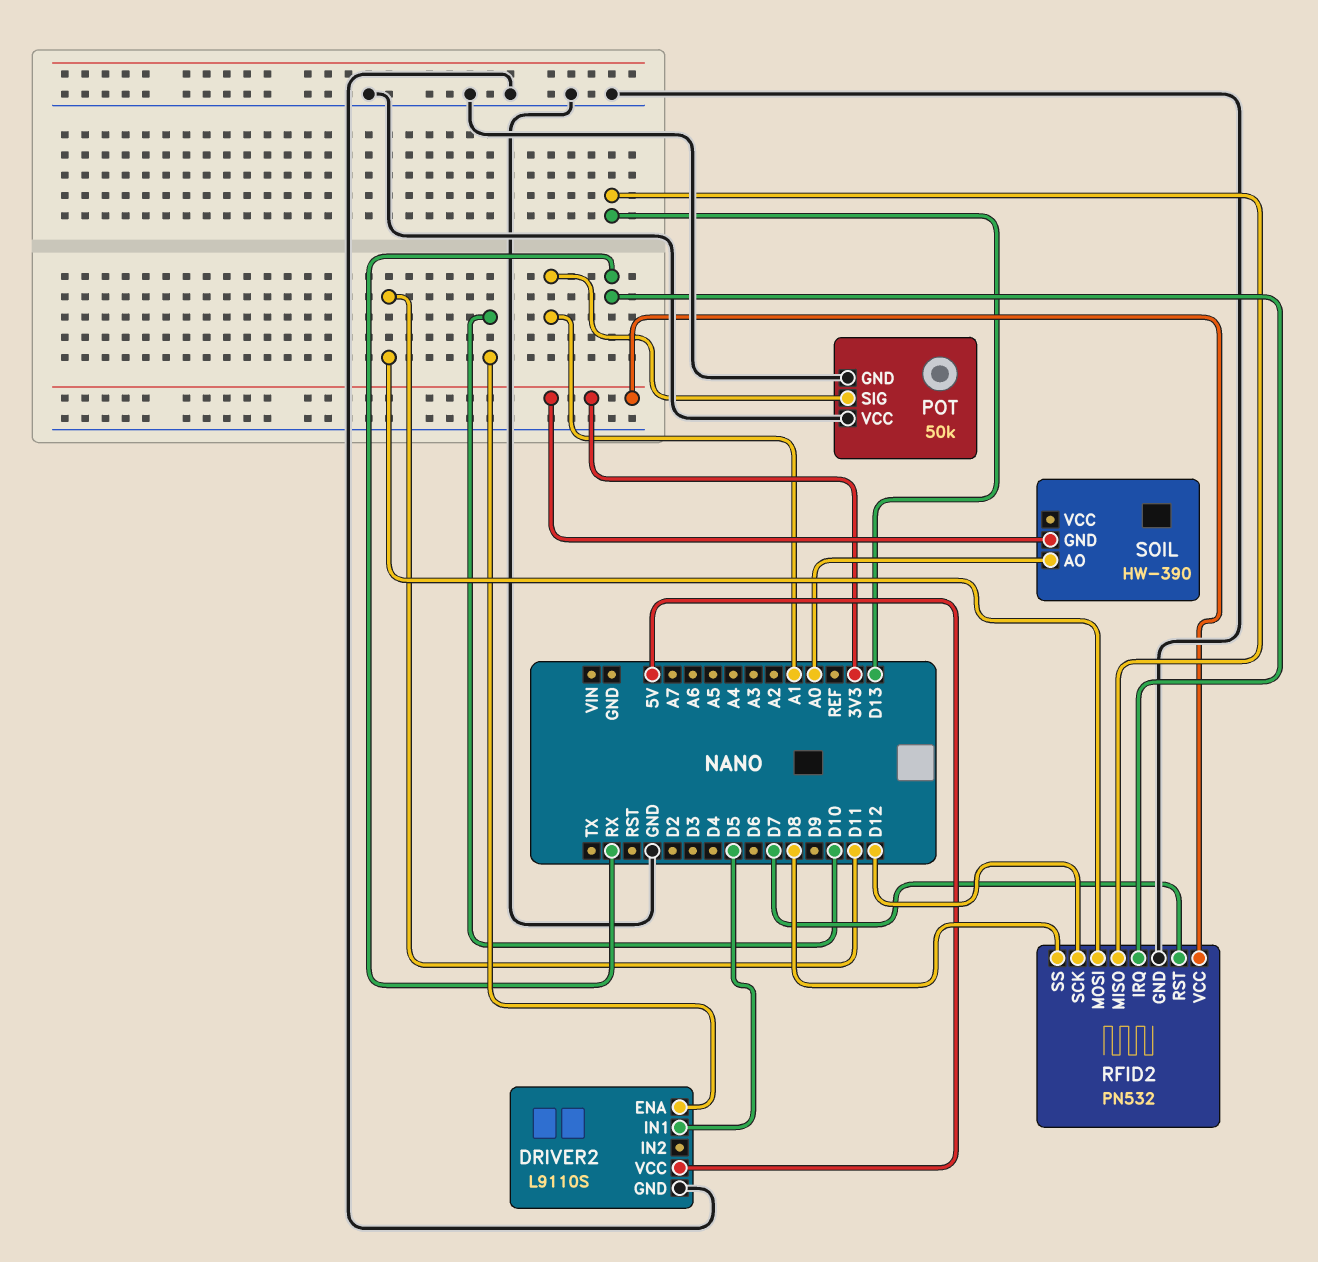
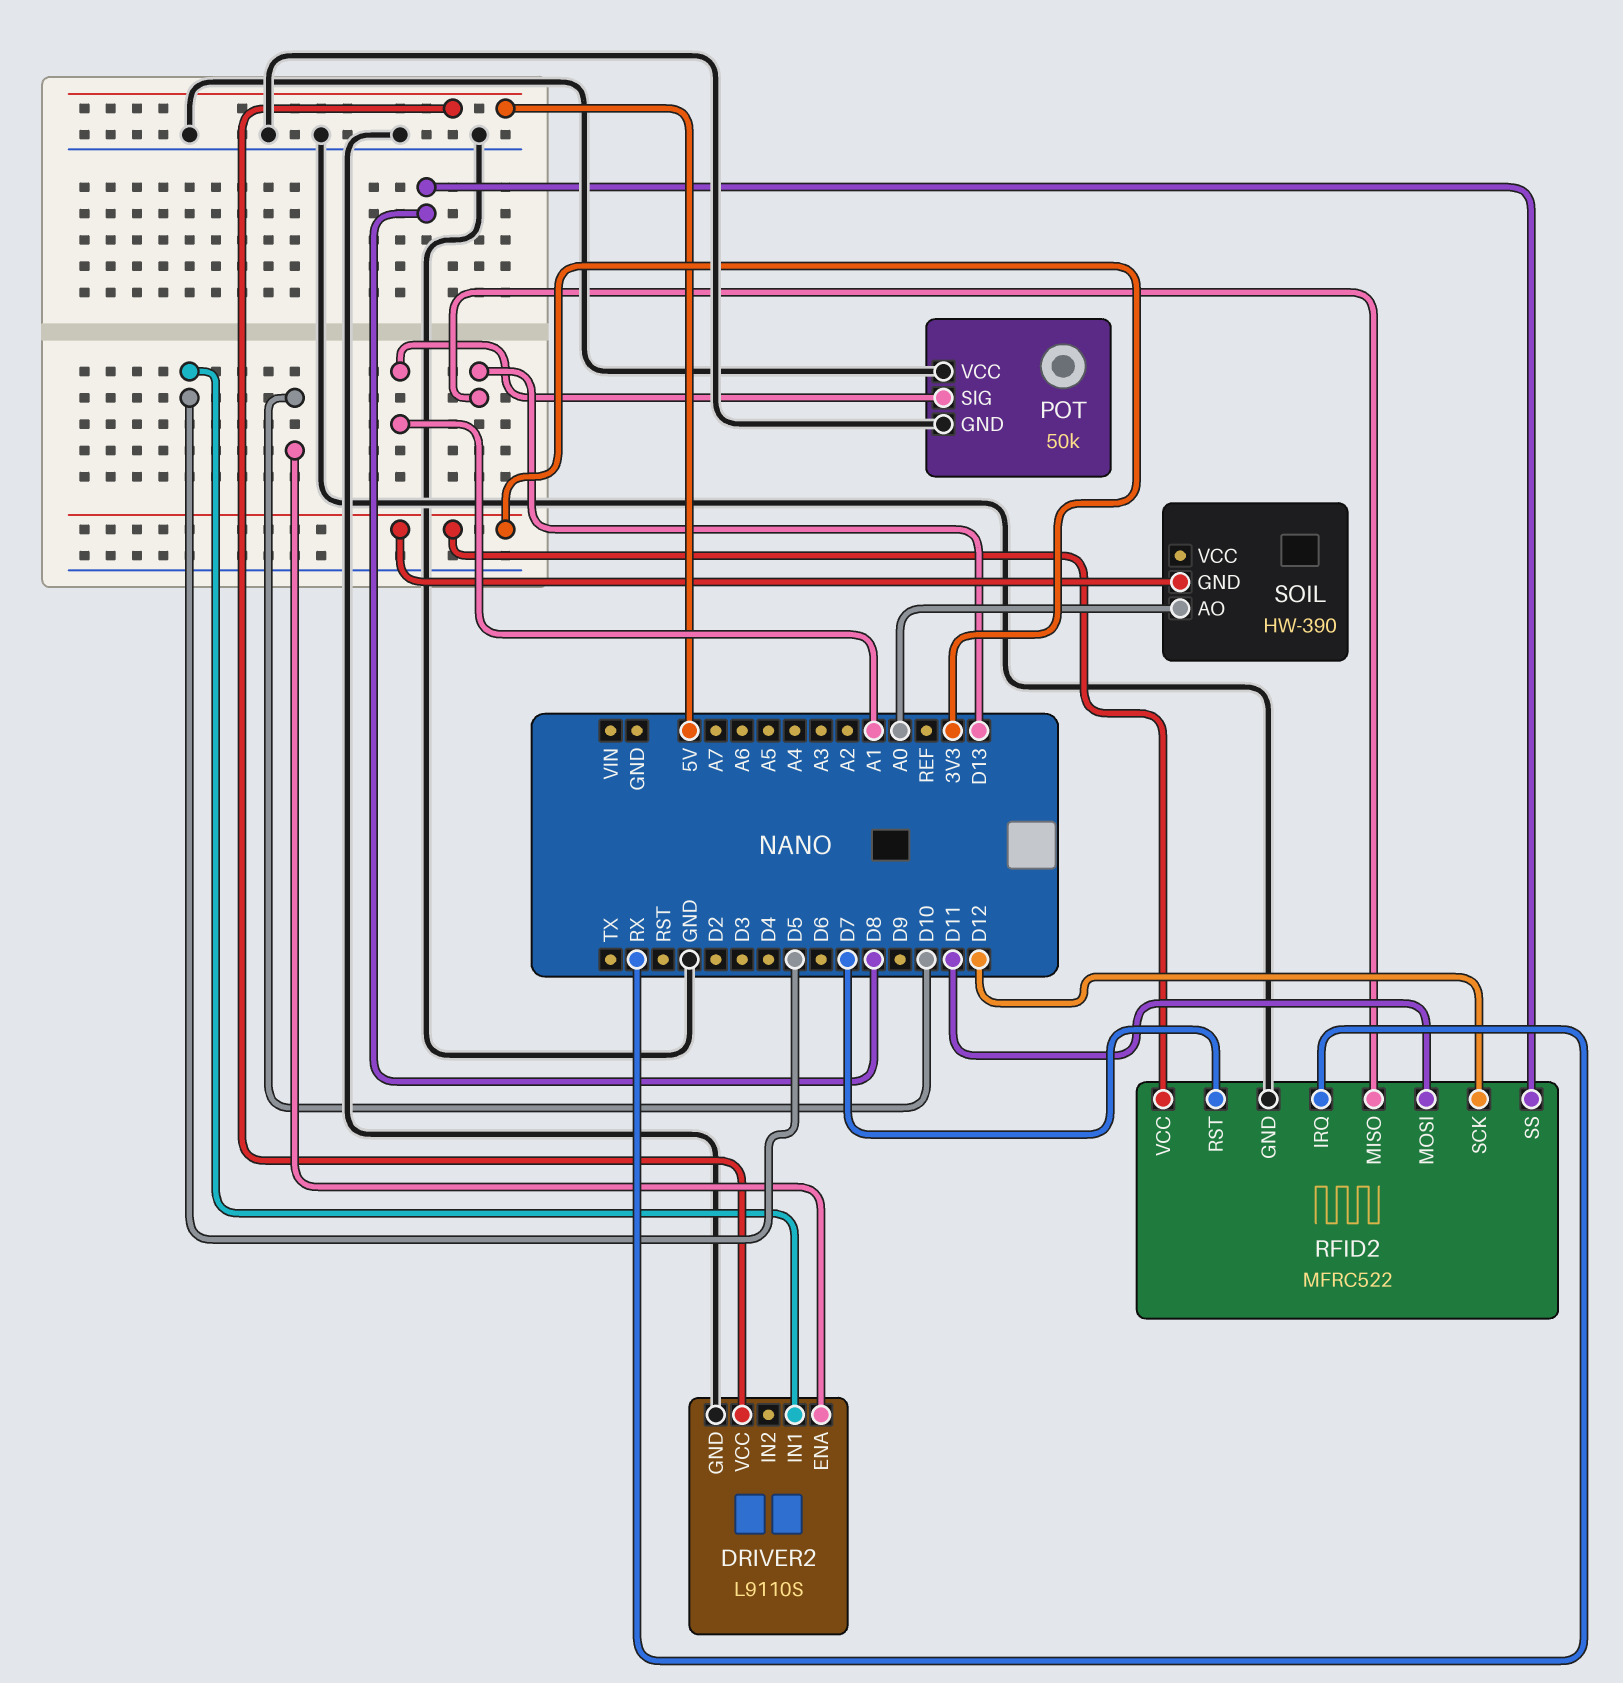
RFID2: PN532 -> MFRC522

